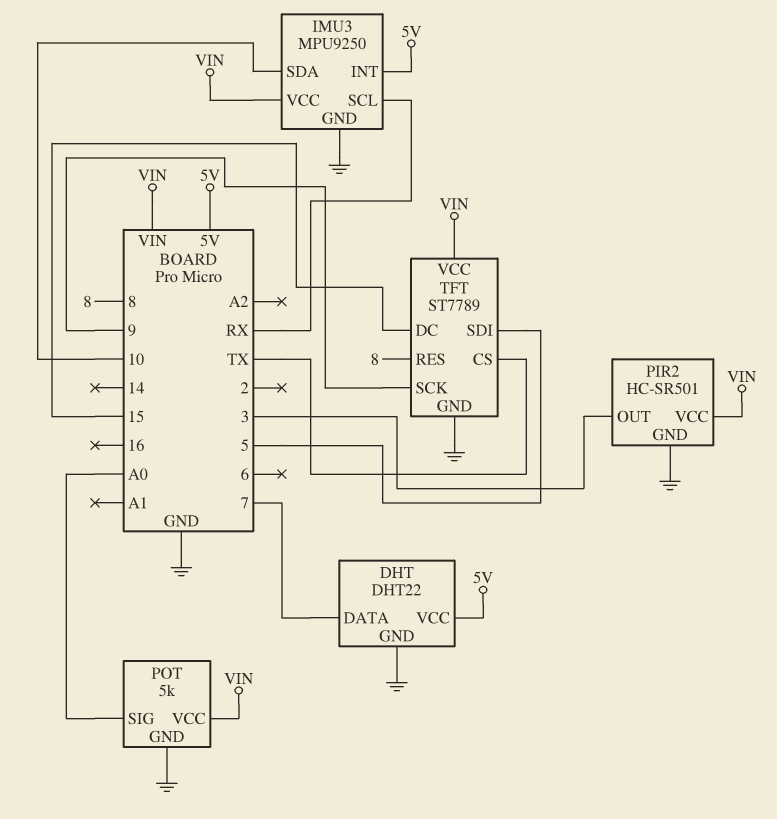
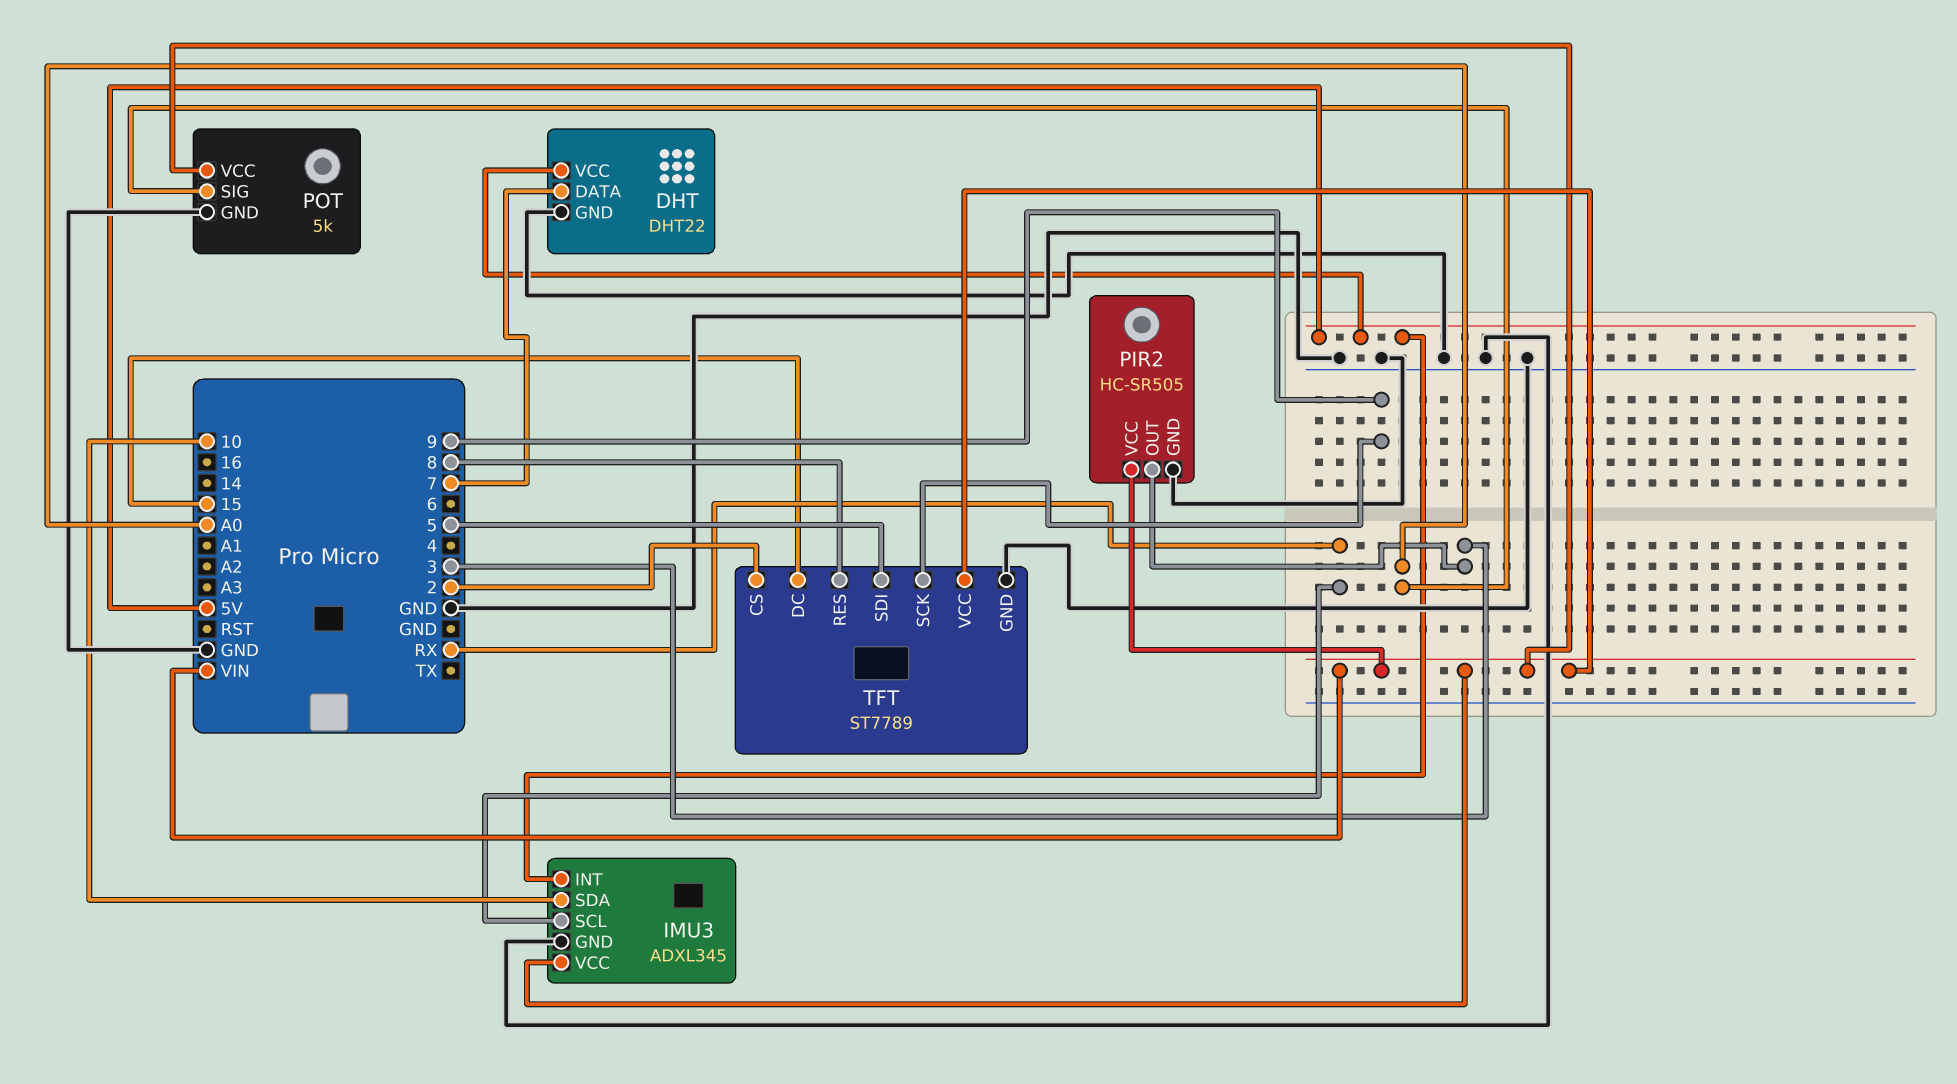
IMU3: MPU9250 -> ADXL345
PIR2: HC-SR501 -> HC-SR505
TFT pin CS: TX -> 2

